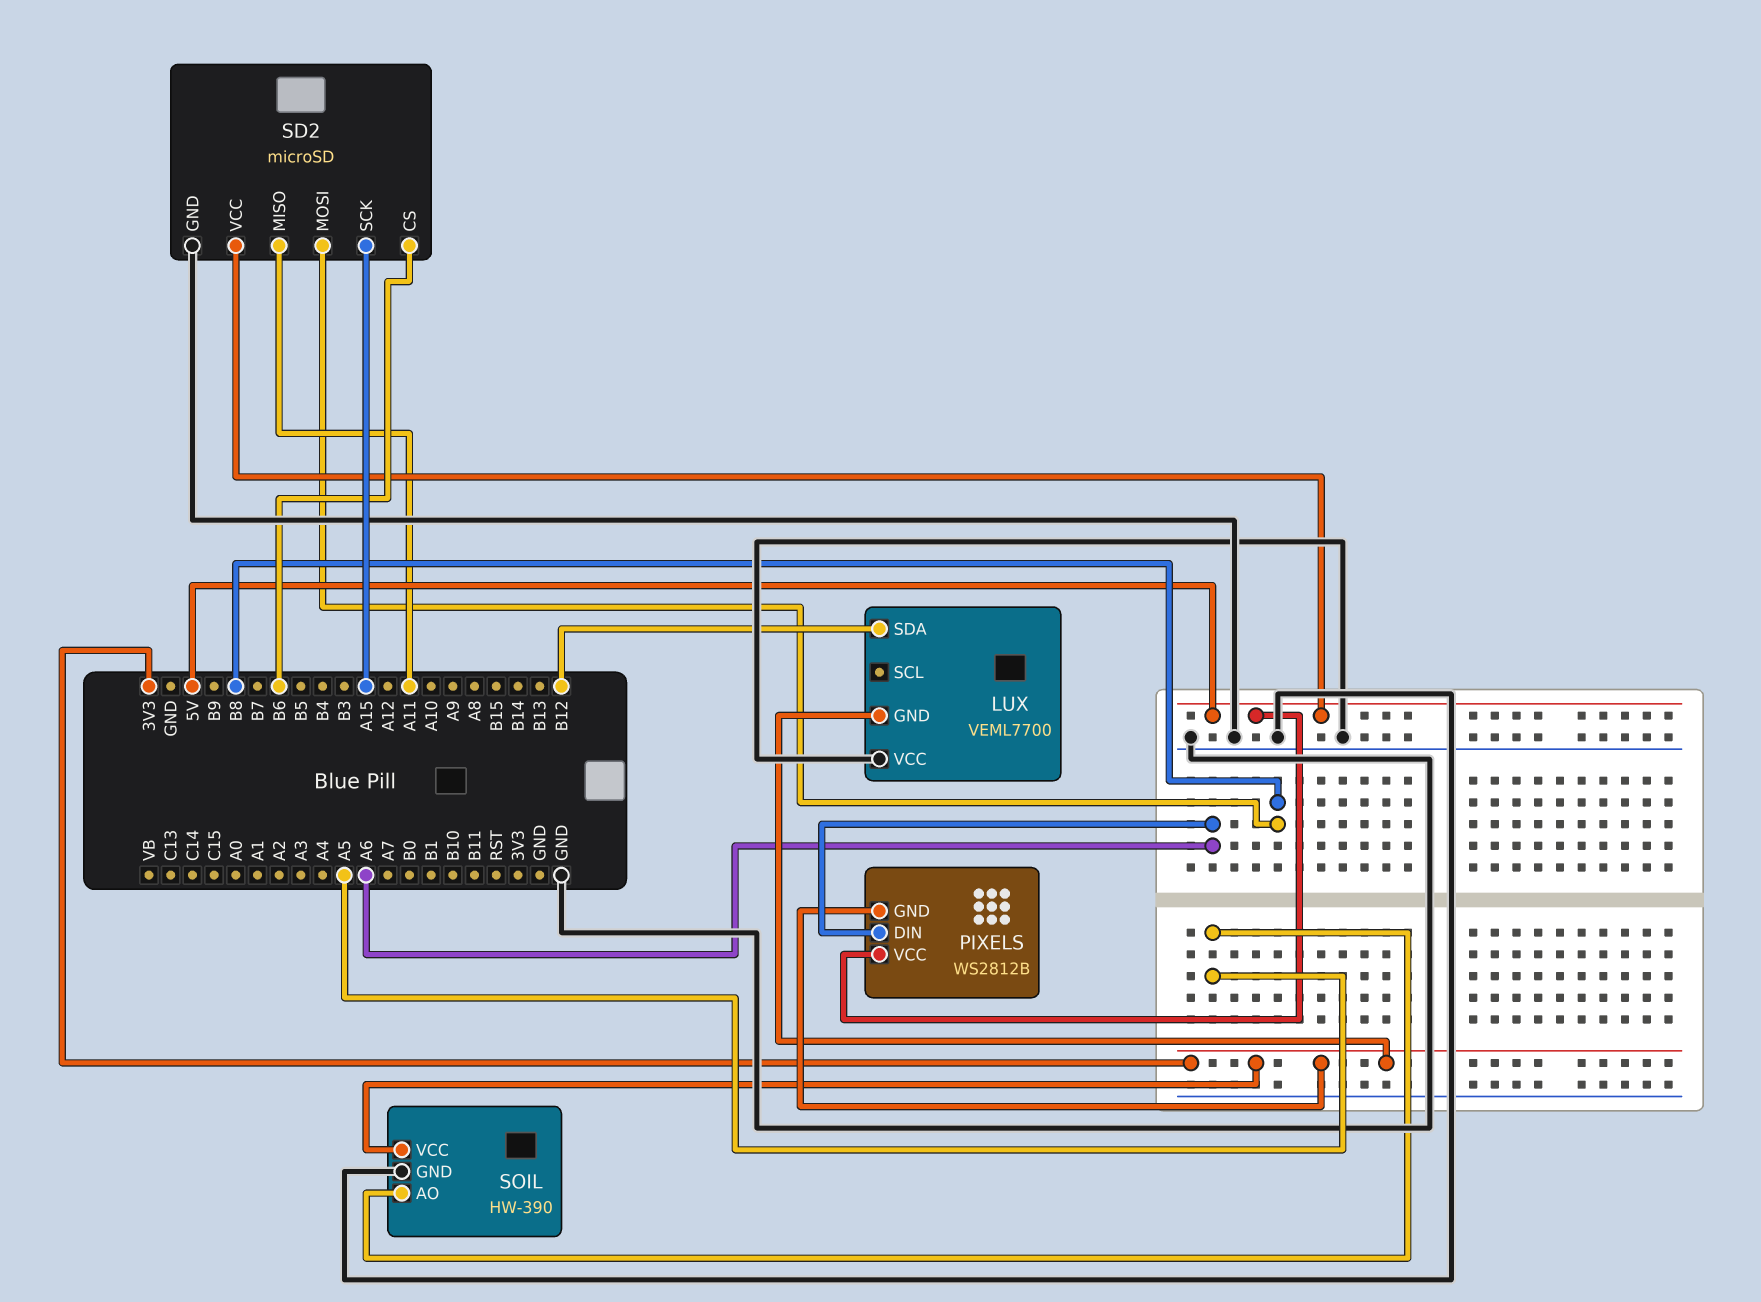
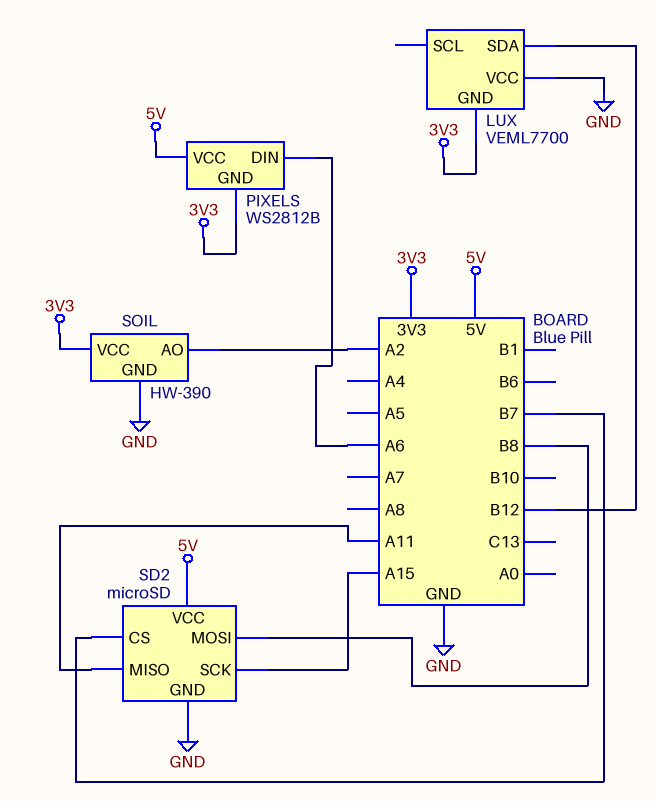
SD2 pin CS: B6 -> B7
SOIL pin AO: A5 -> A2

